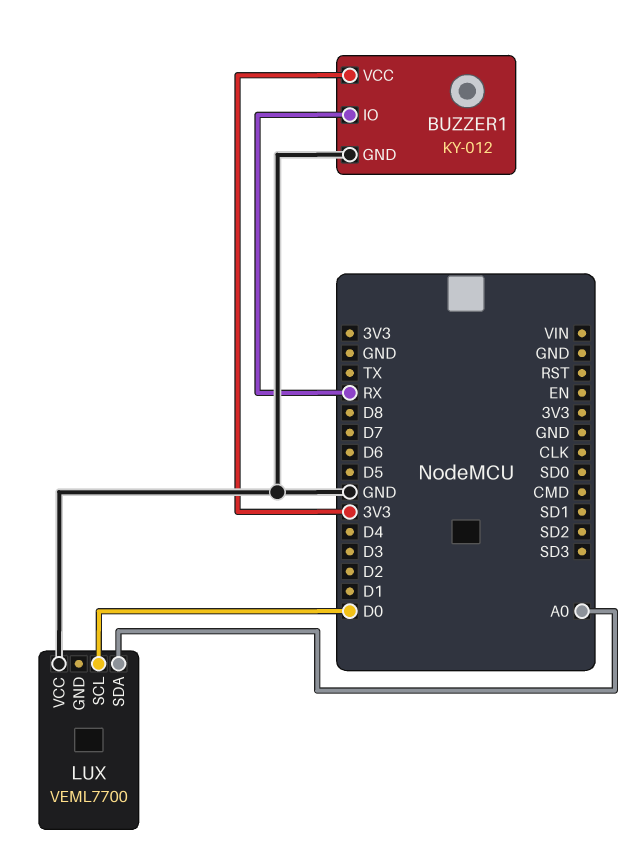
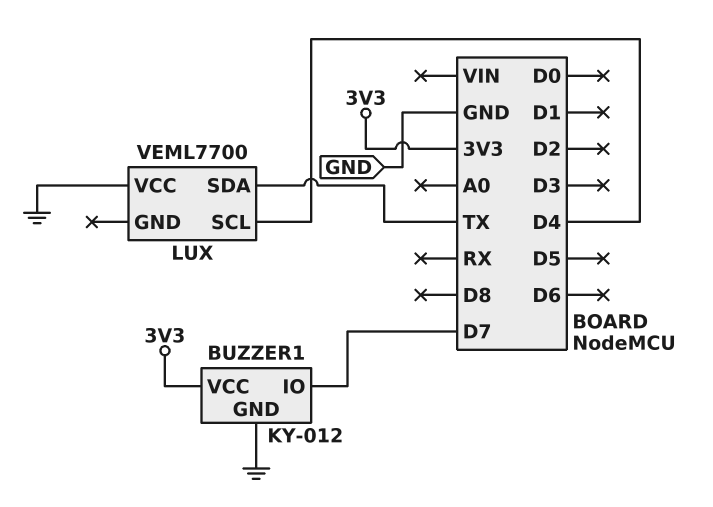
BUZZER1 pin IO: RX -> D7
LUX pin SCL: D0 -> D4
LUX pin SDA: A0 -> TX

